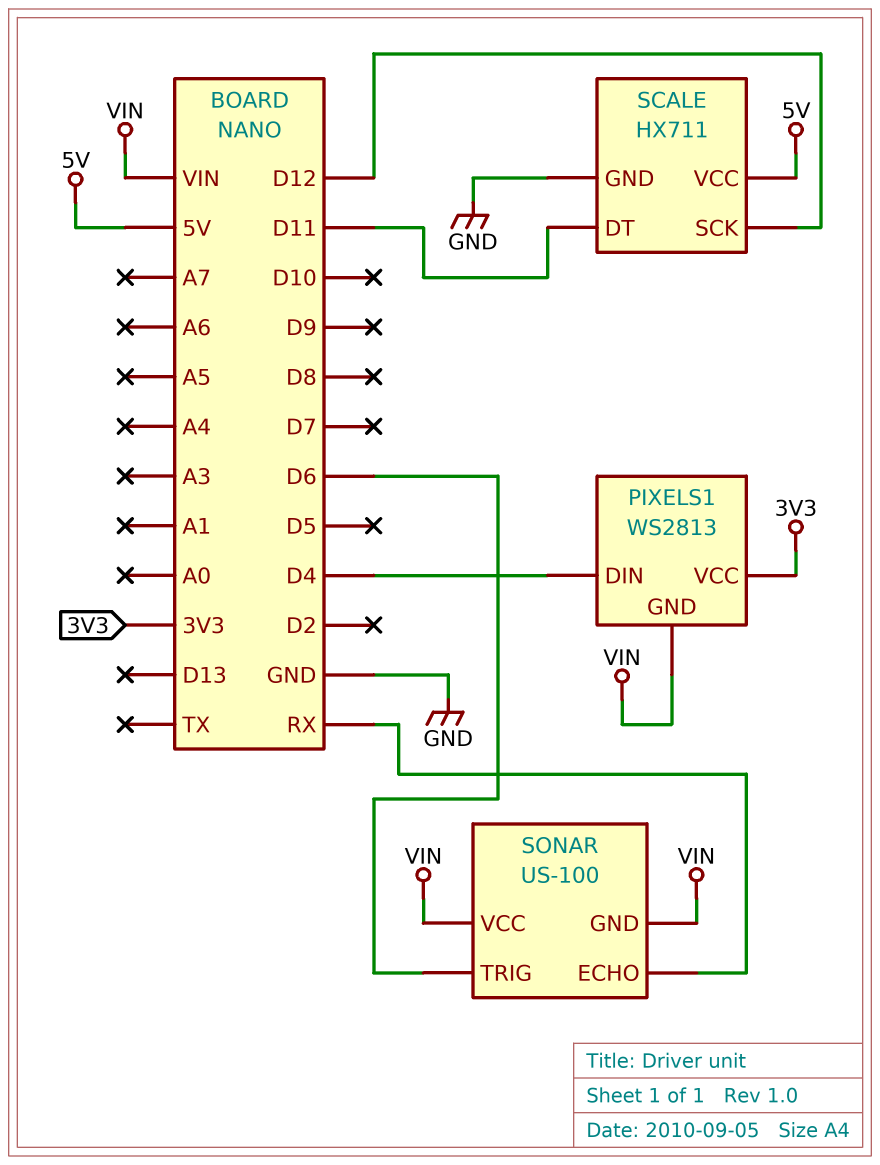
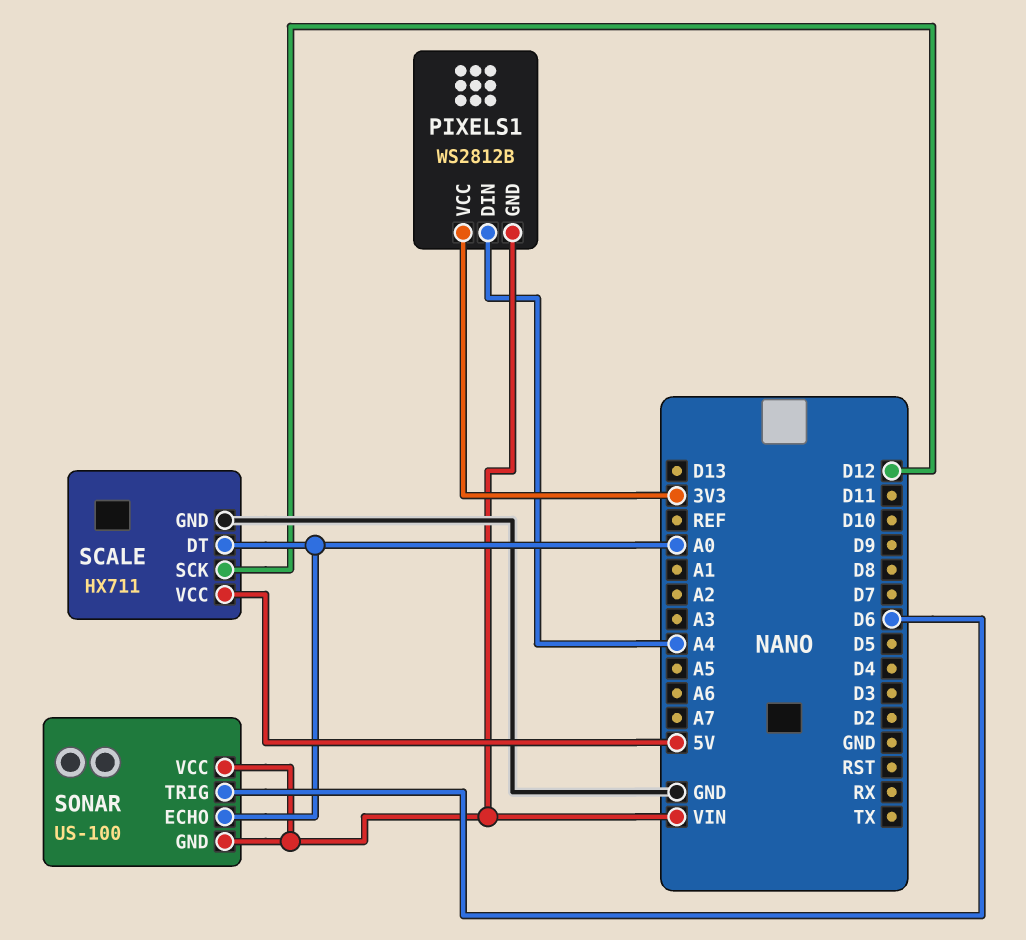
PIXELS1: WS2813 -> WS2812B
PIXELS1 pin DIN: D4 -> A4
SCALE pin DT: D11 -> A0
SONAR pin ECHO: RX -> A0

